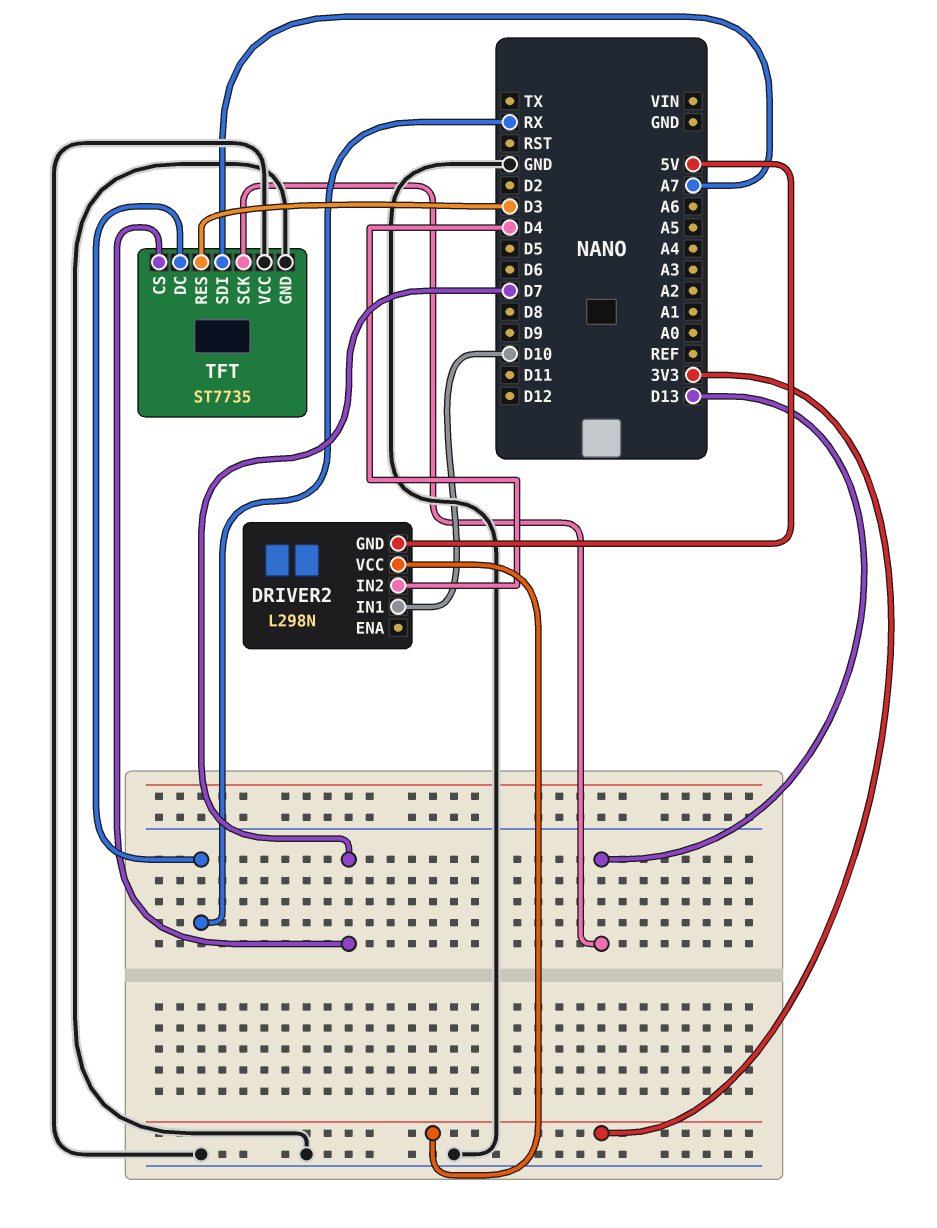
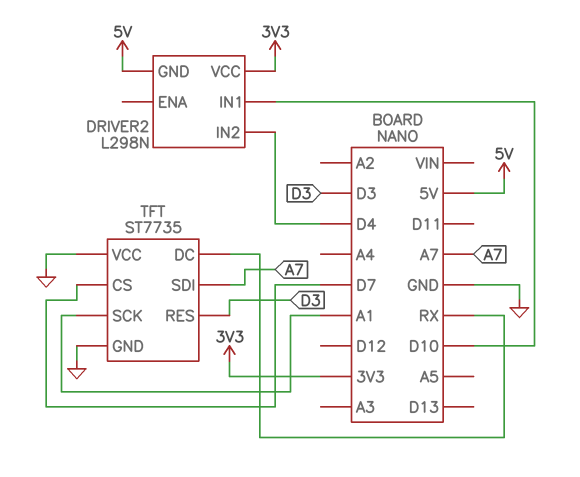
TFT pin SCK: D13 -> A1

